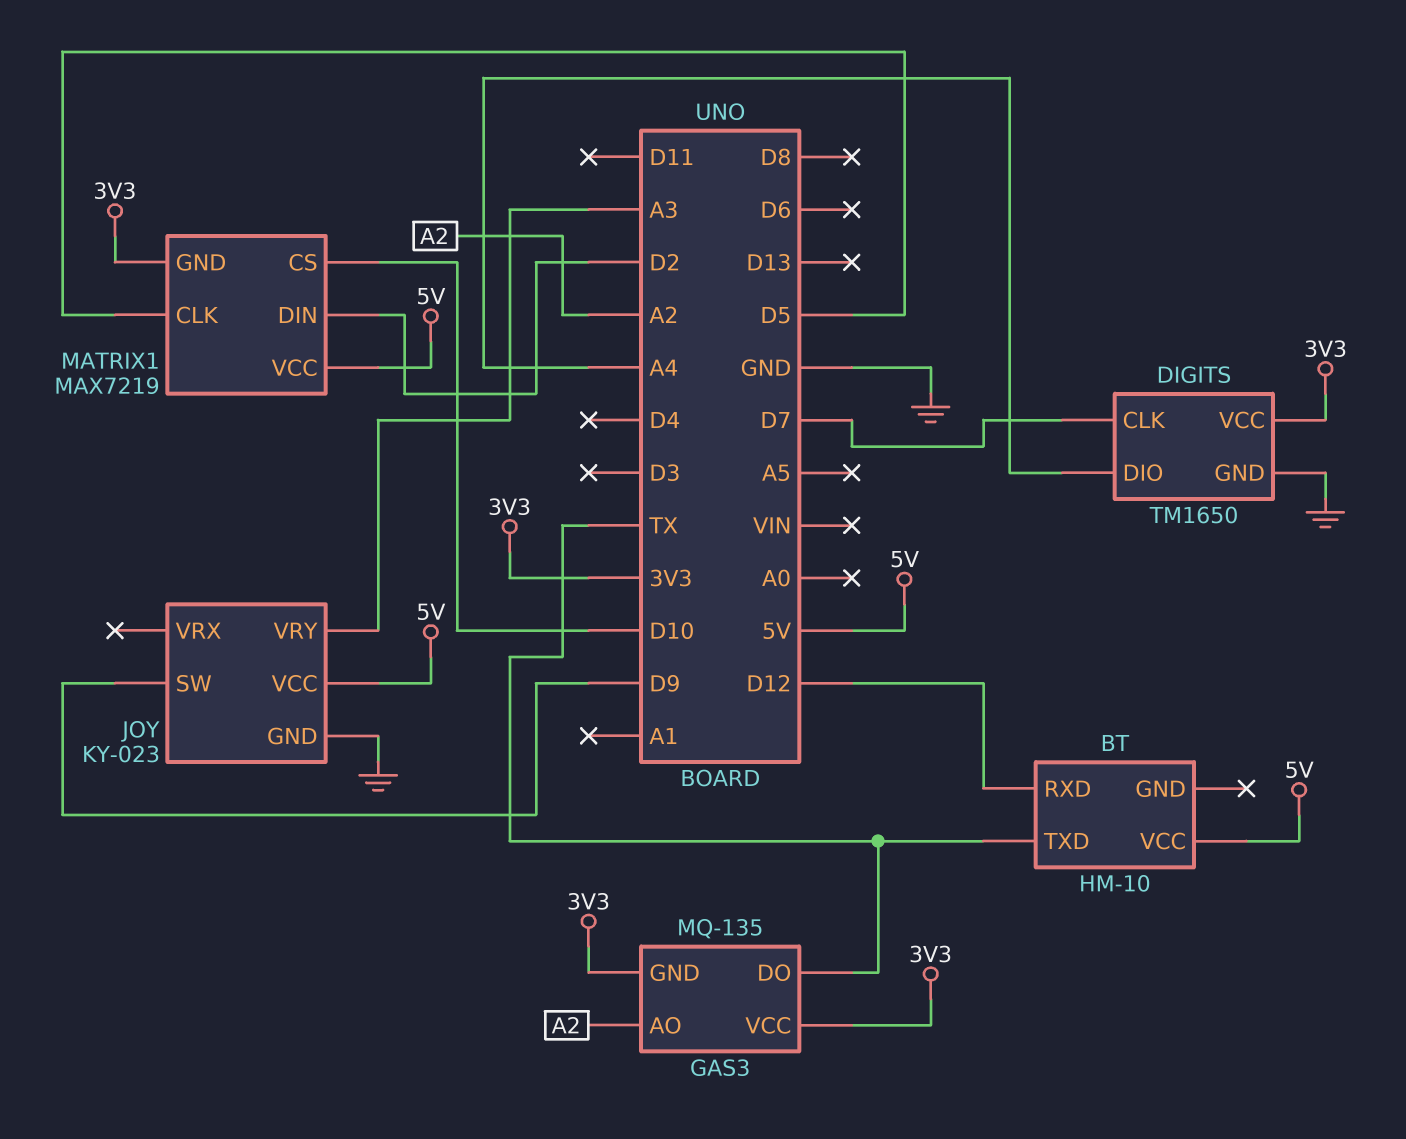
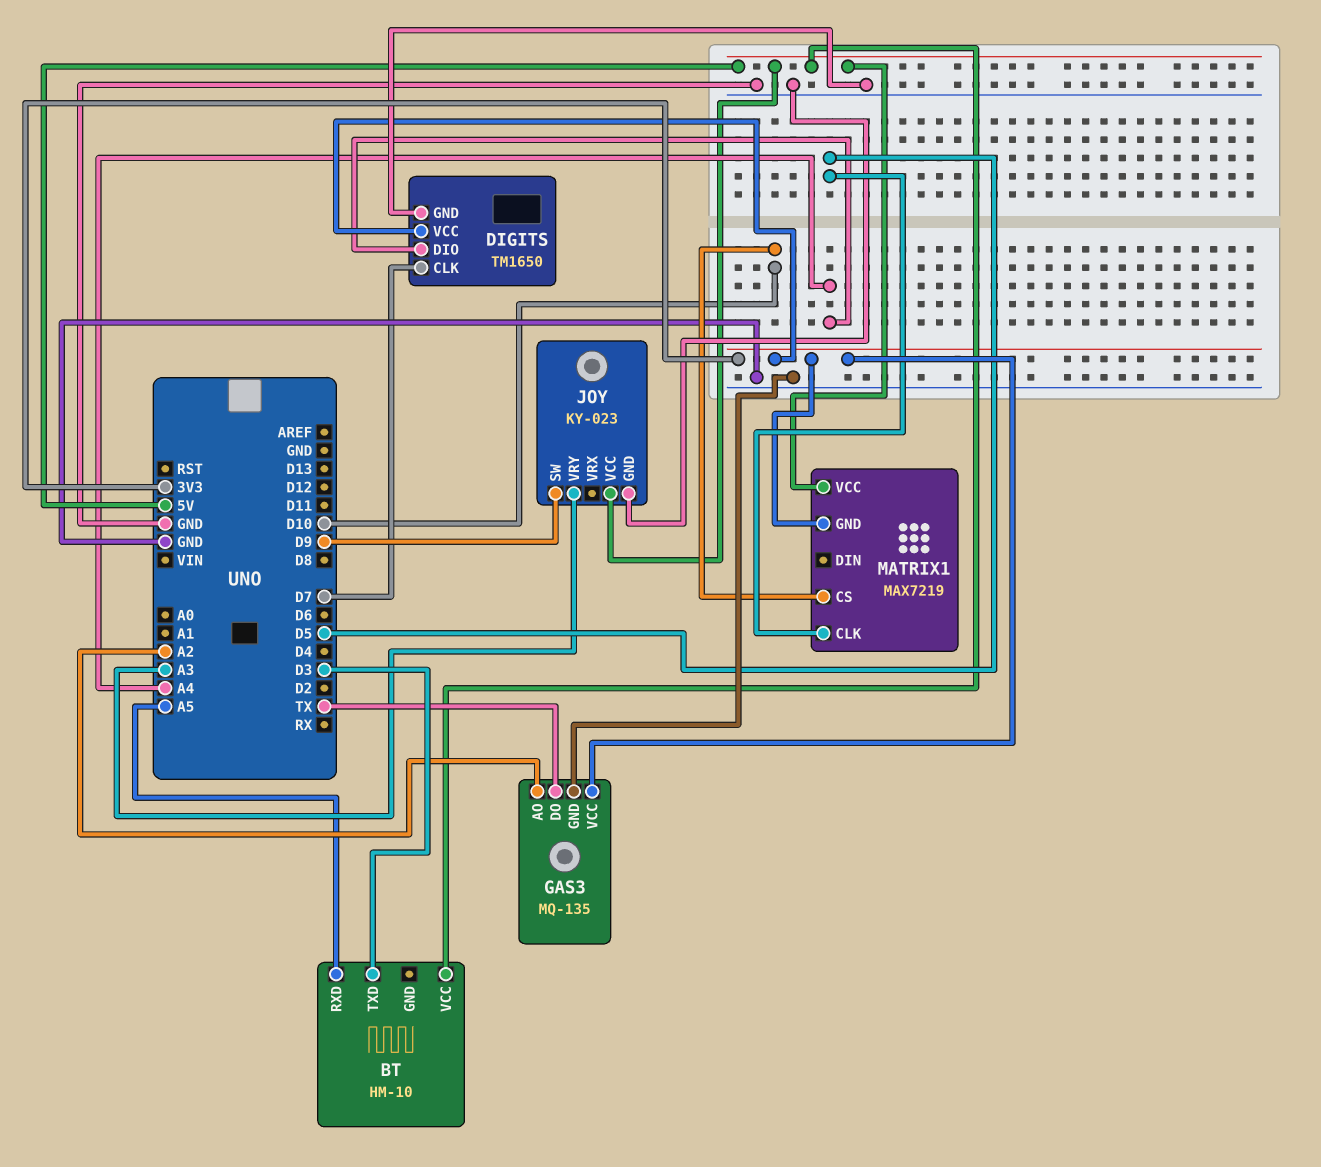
BT pin RXD: D12 -> A5
BT pin TXD: TX -> D3
GAS3 pin GND: 3V3 -> GND
MATRIX1 pin DIN: D2 -> none

